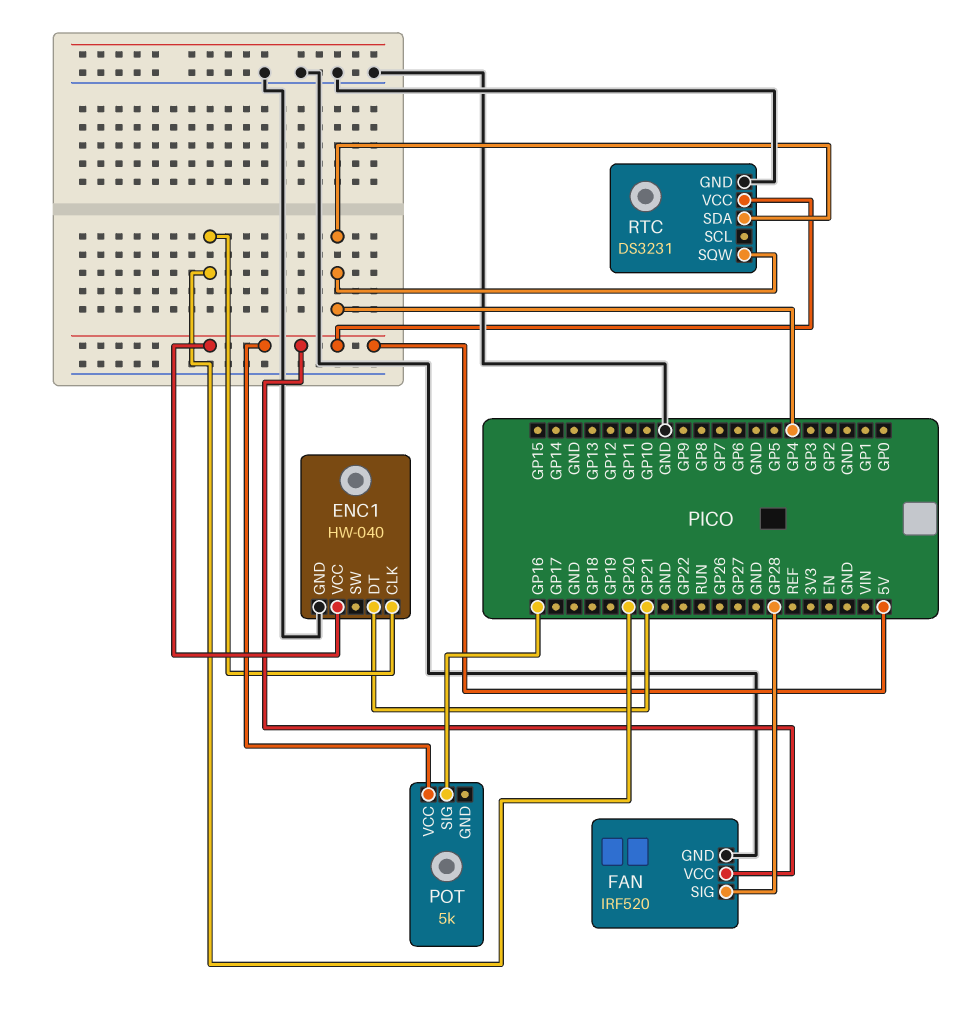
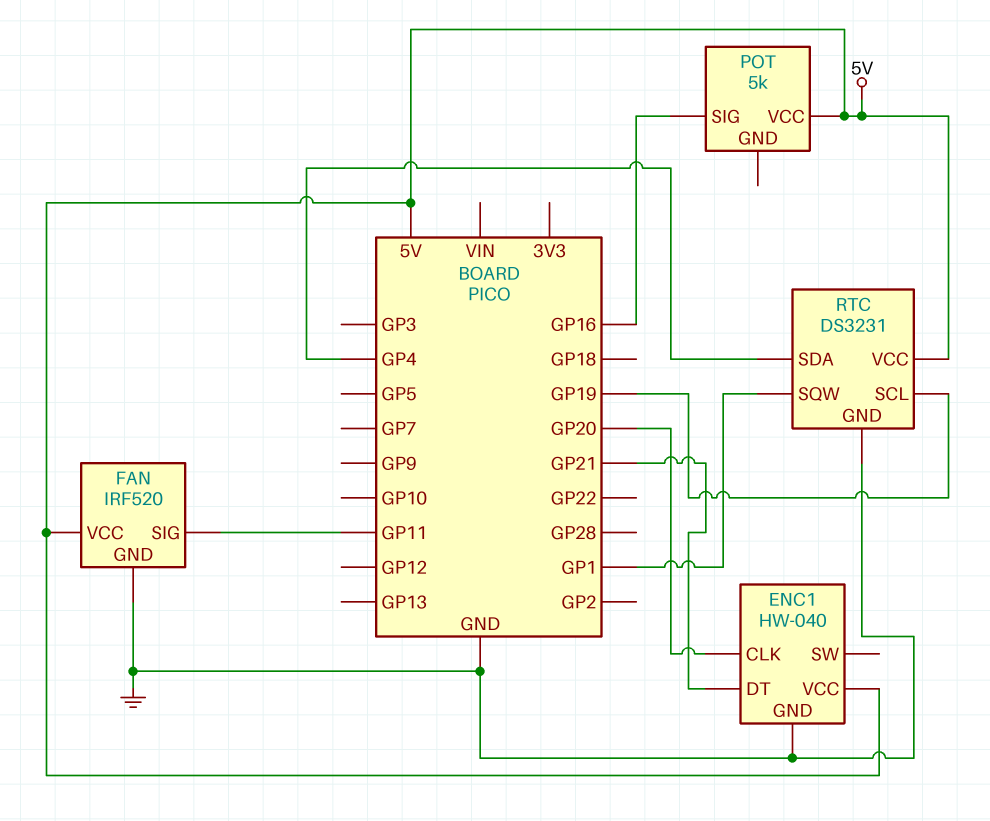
FAN pin SIG: GP28 -> GP11
RTC pin SCL: none -> GP19
RTC pin SQW: GP4 -> GP1

